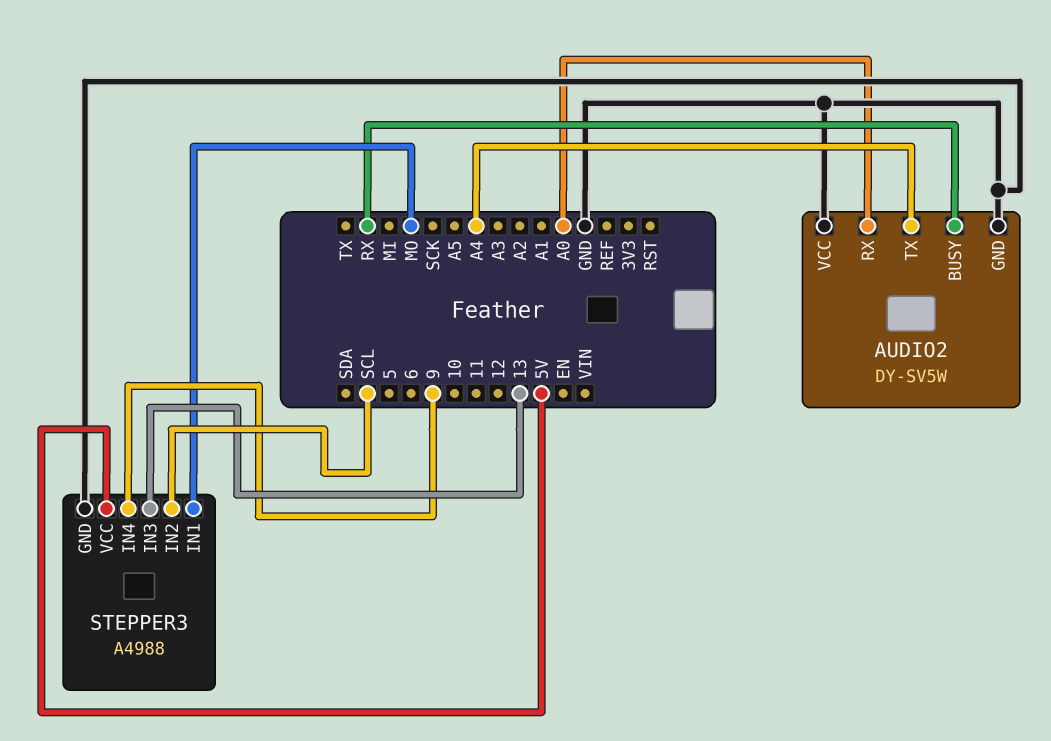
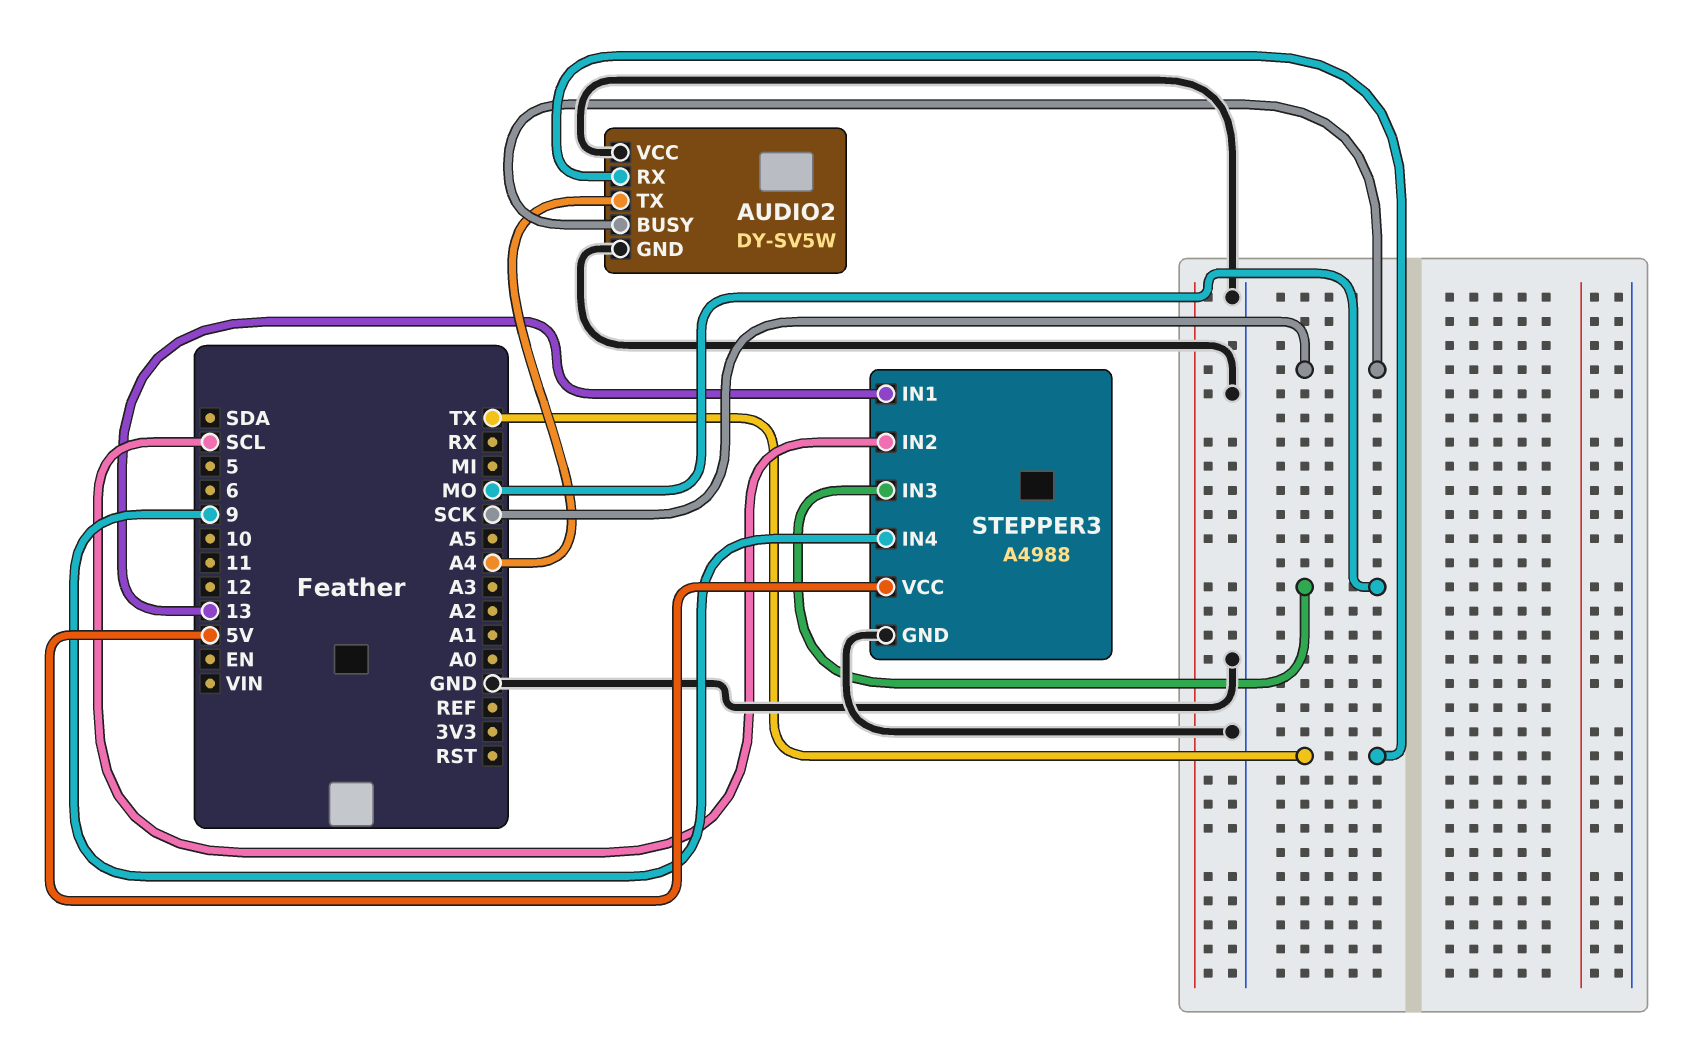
AUDIO2 pin BUSY: RX -> SCK
AUDIO2 pin RX: A0 -> TX
STEPPER3 pin IN1: MO -> 13
STEPPER3 pin IN3: 13 -> MO

